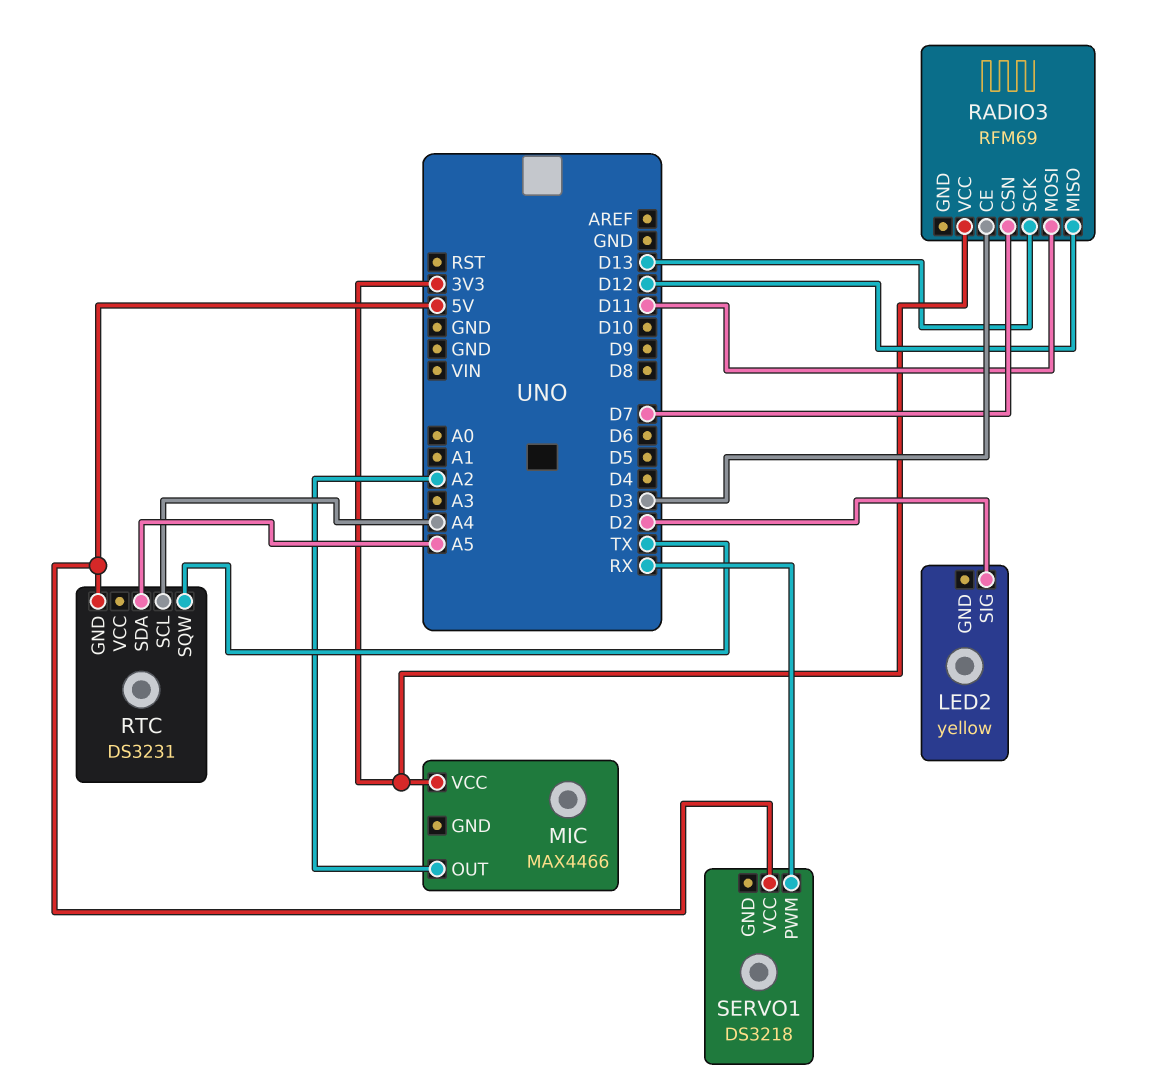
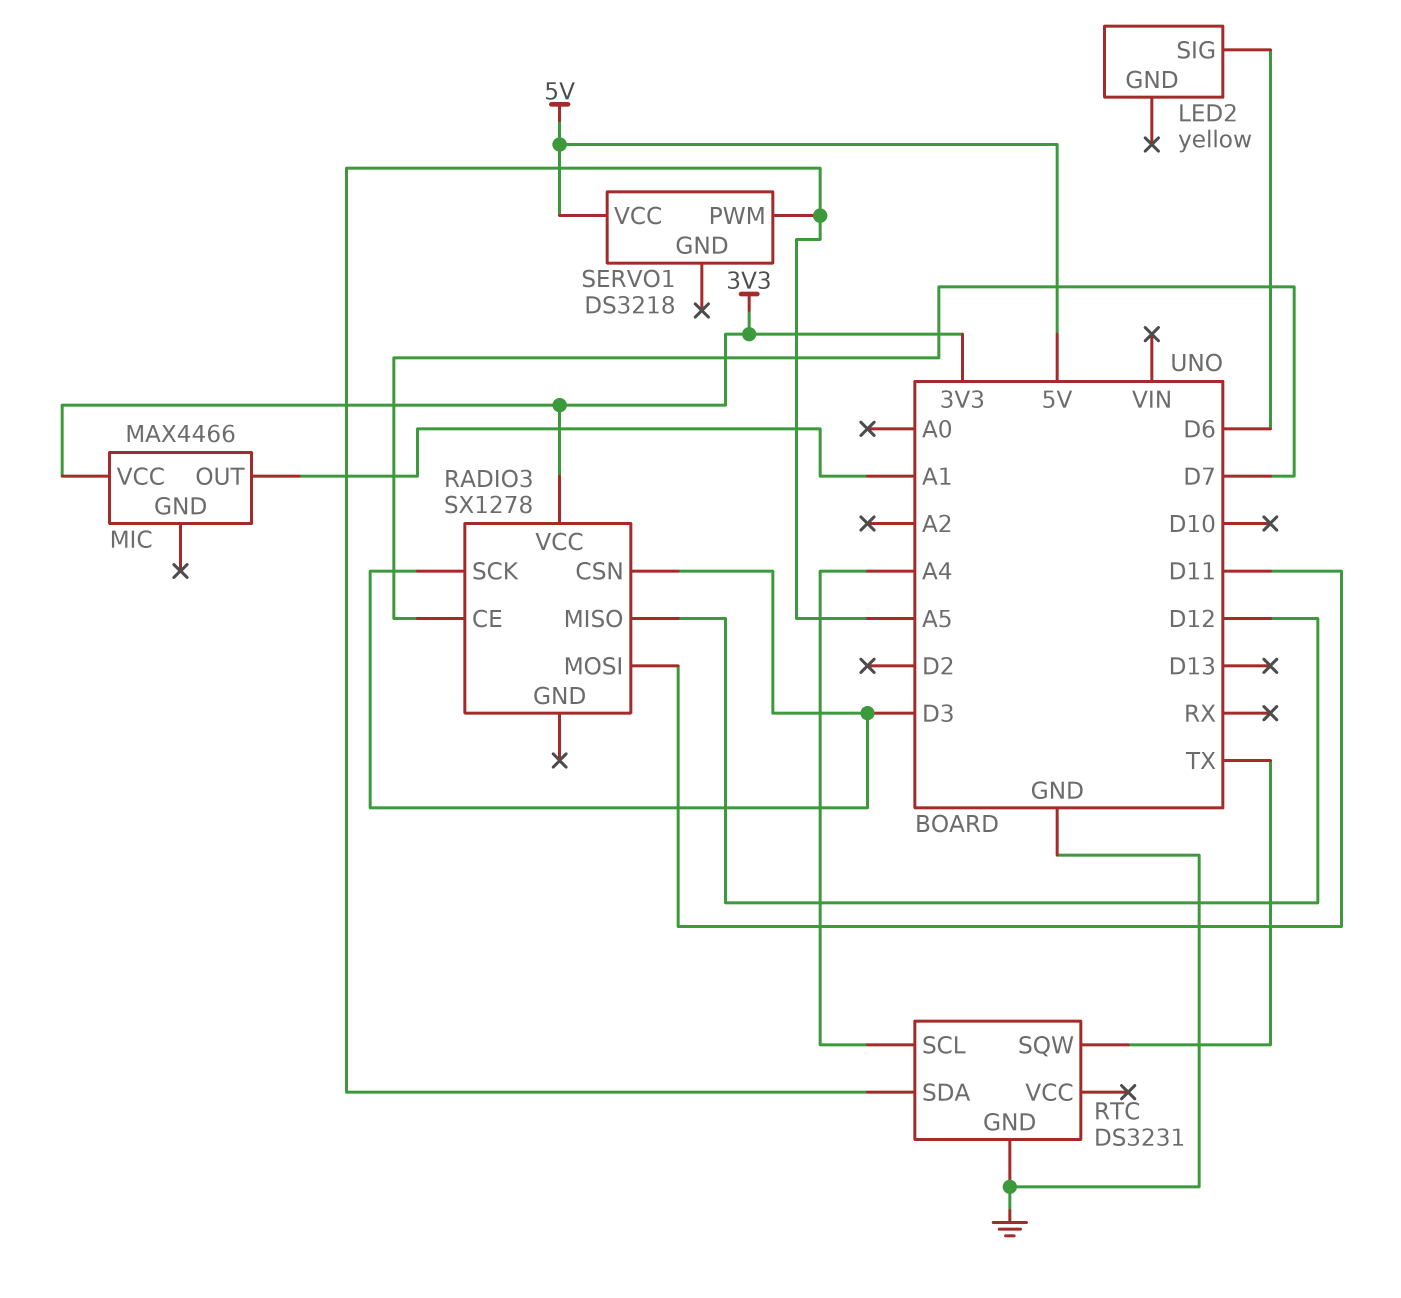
LED2 pin SIG: D2 -> D6
MIC pin OUT: A2 -> A1
RADIO3: RFM69 -> SX1278
RADIO3 pin CE: D3 -> D7
RADIO3 pin CSN: D7 -> D3
RADIO3 pin SCK: D13 -> D3
RTC pin GND: 5V -> GND
SERVO1 pin PWM: RX -> A5

